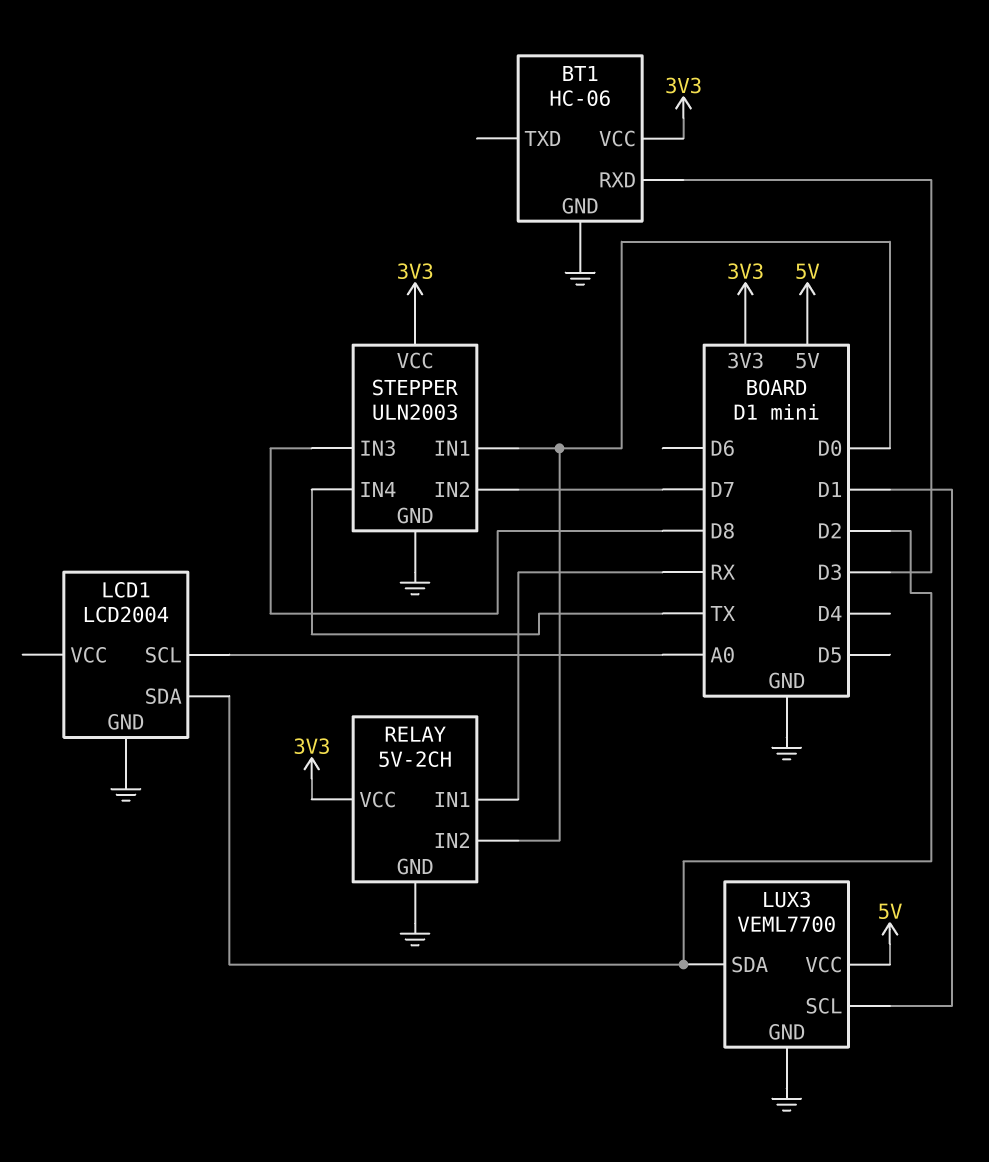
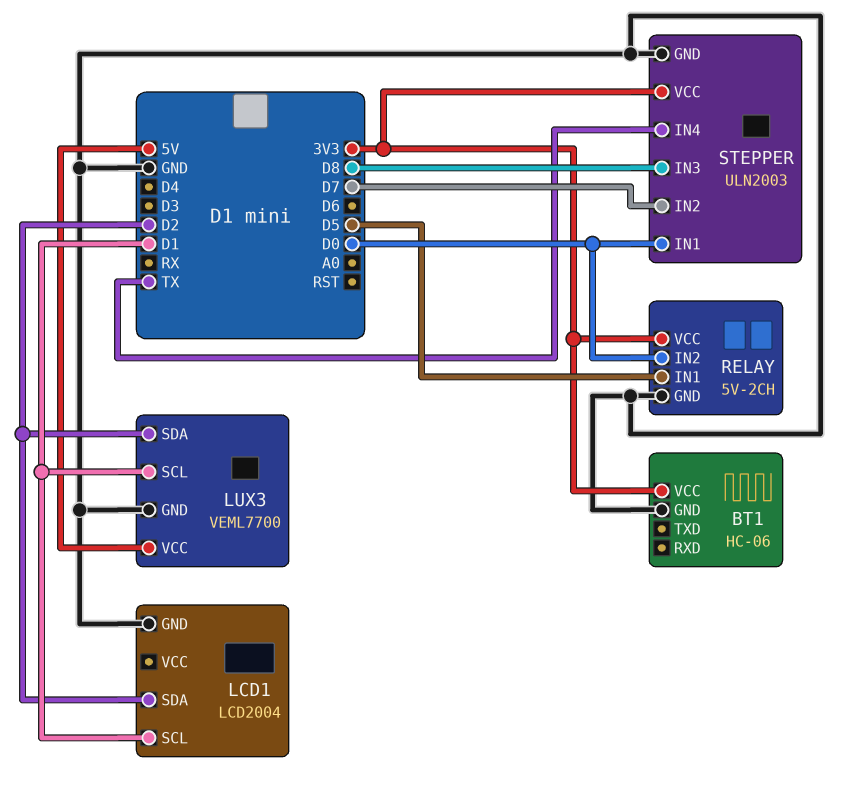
BT1 pin RXD: D3 -> none
LCD1 pin SCL: A0 -> D1
RELAY pin IN1: RX -> D5

